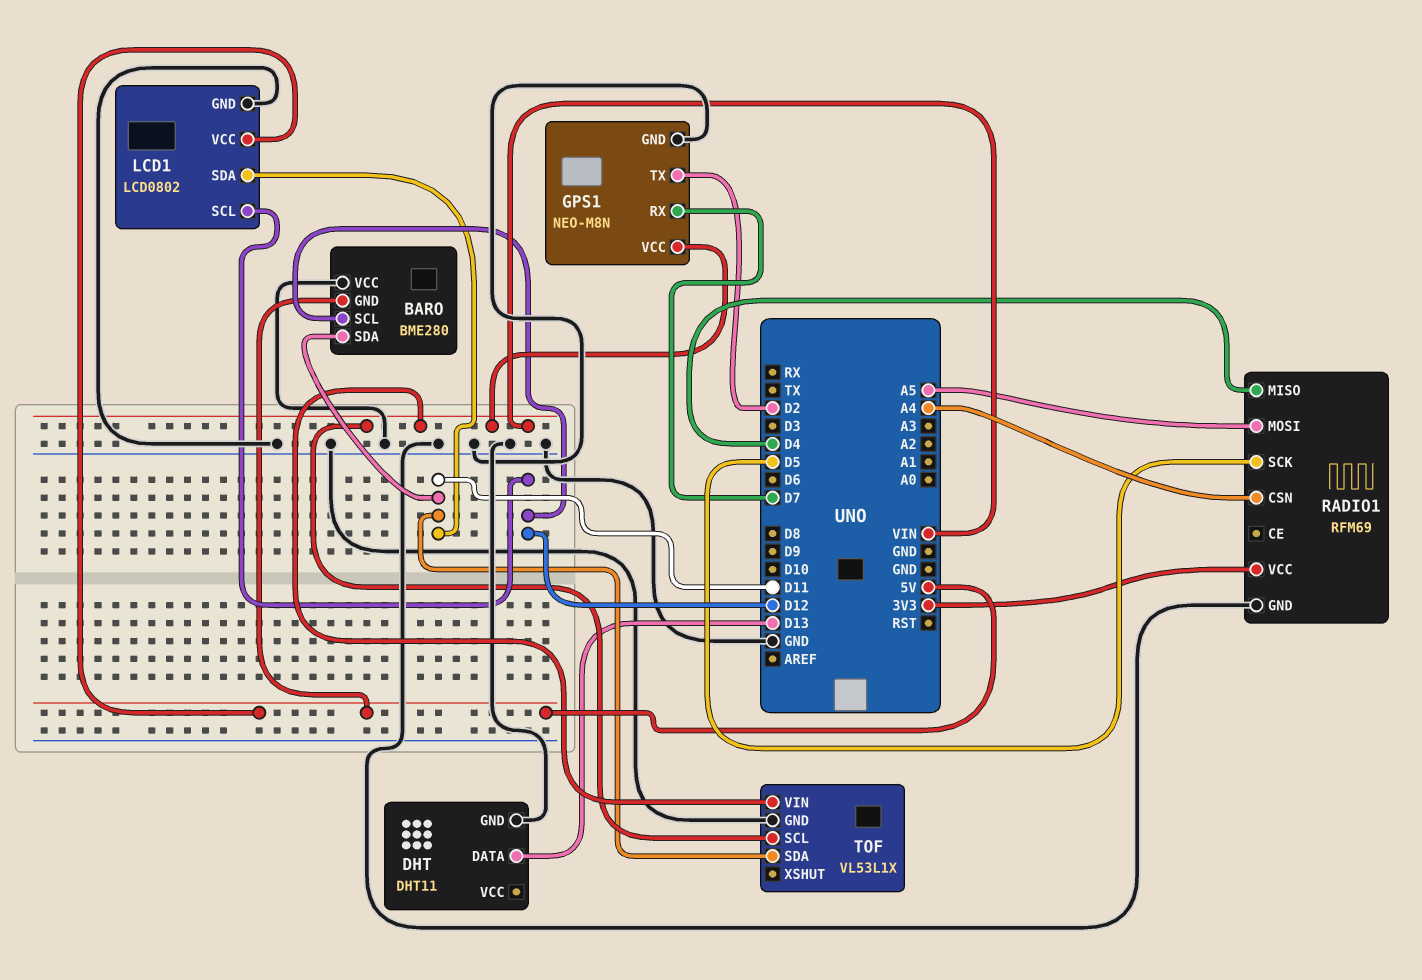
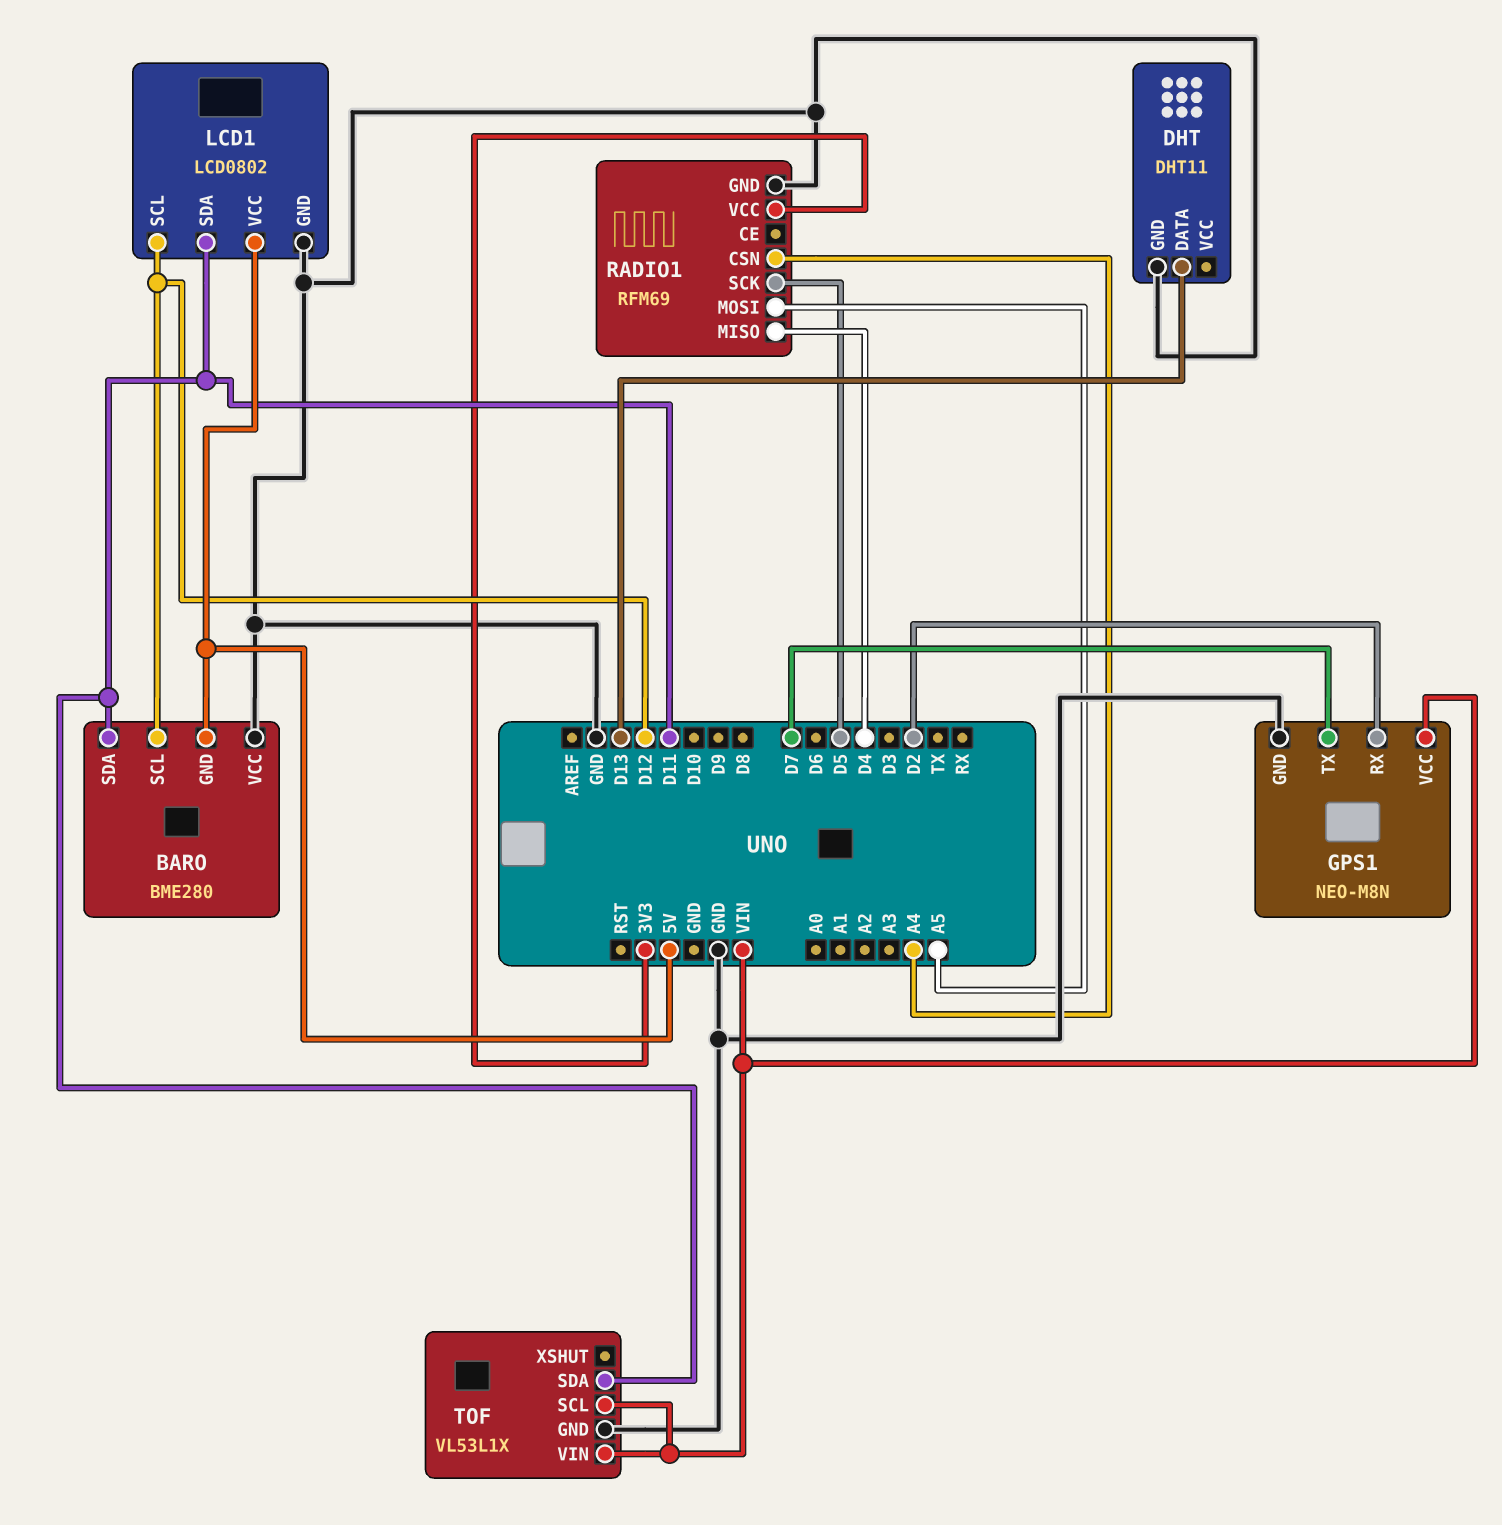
GPS1 pin RX: D7 -> D2
GPS1 pin TX: D2 -> D7

